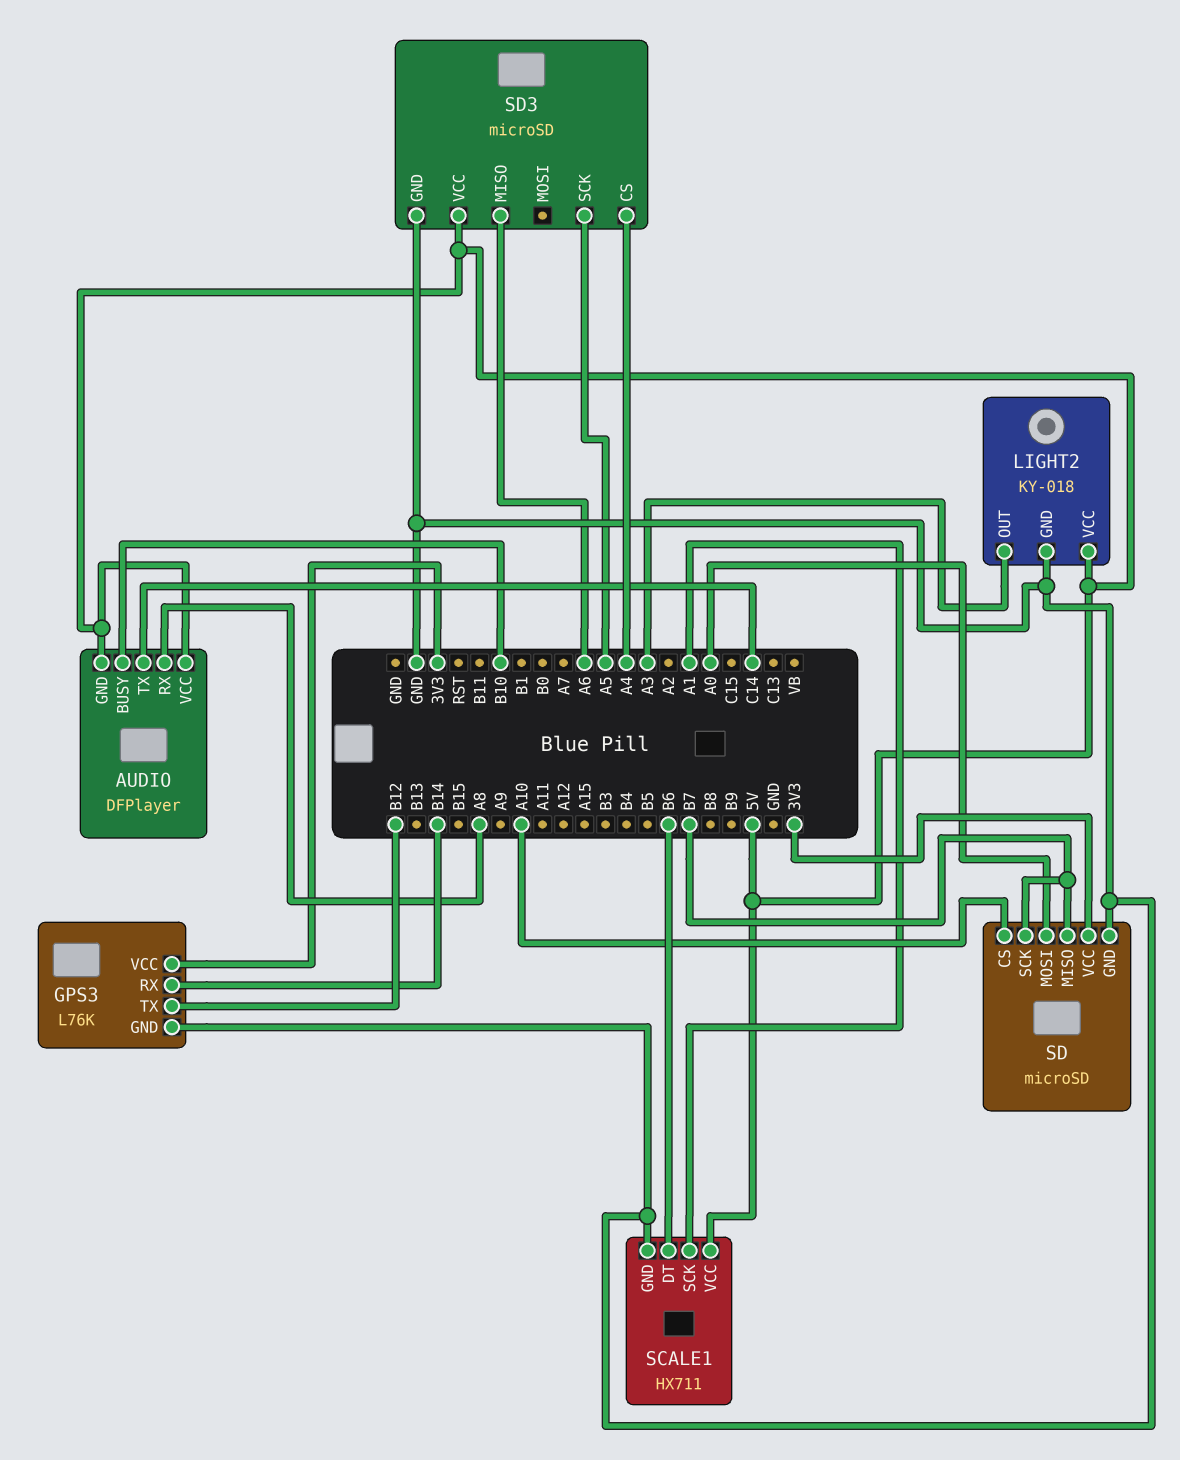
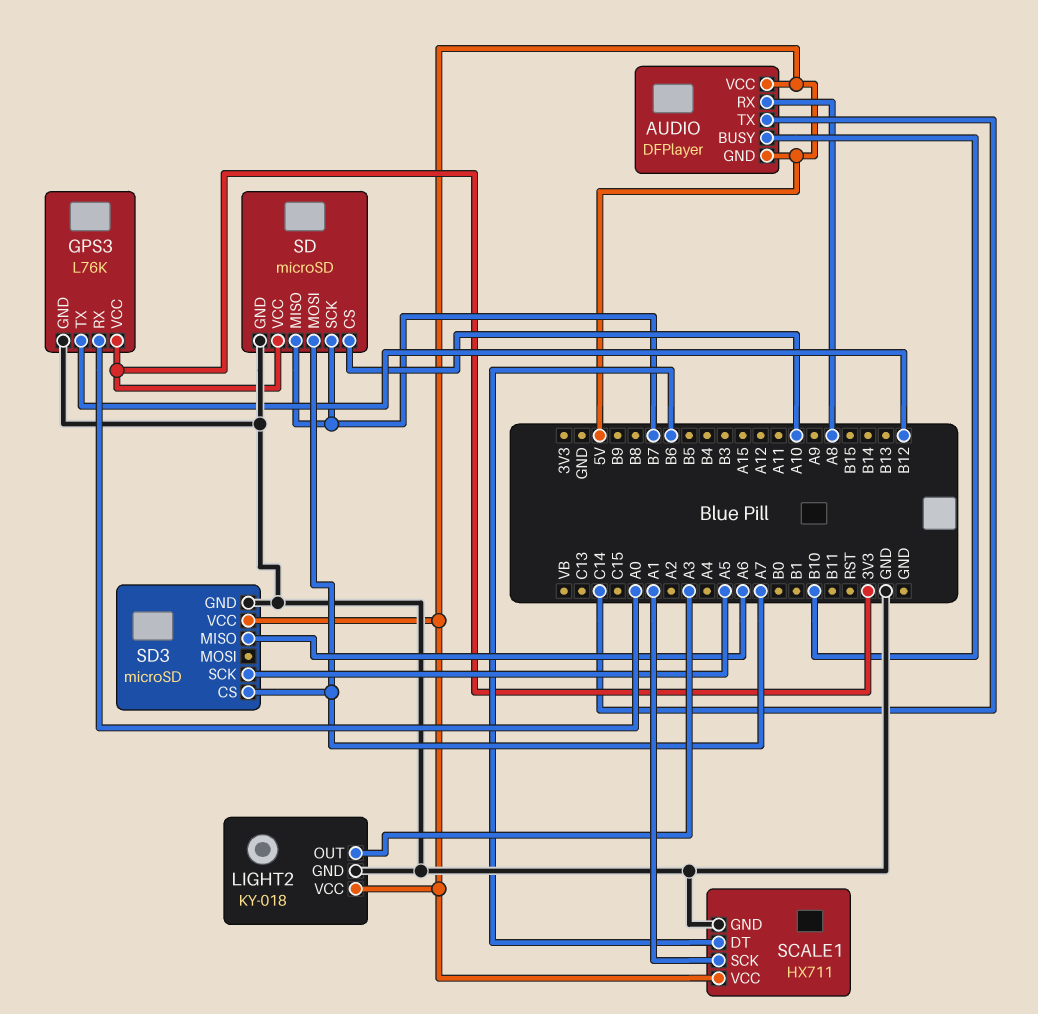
GPS3 pin RX: B14 -> A0
SD pin MOSI: A0 -> A7
SD3 pin CS: A4 -> A7

